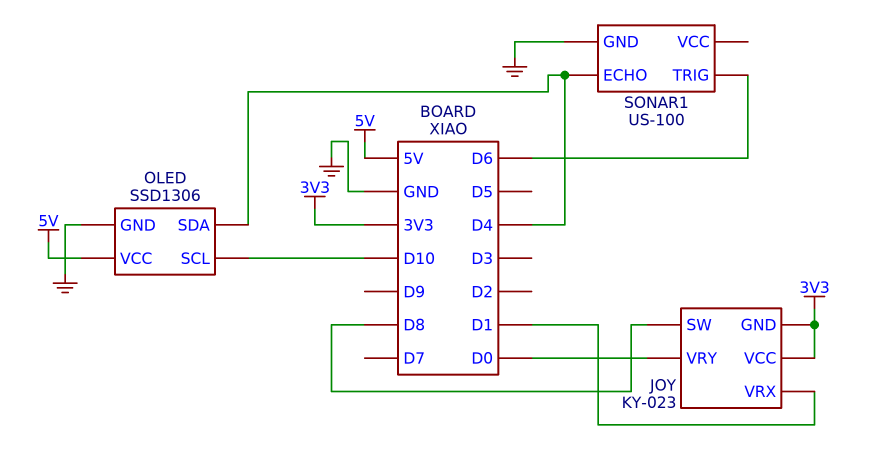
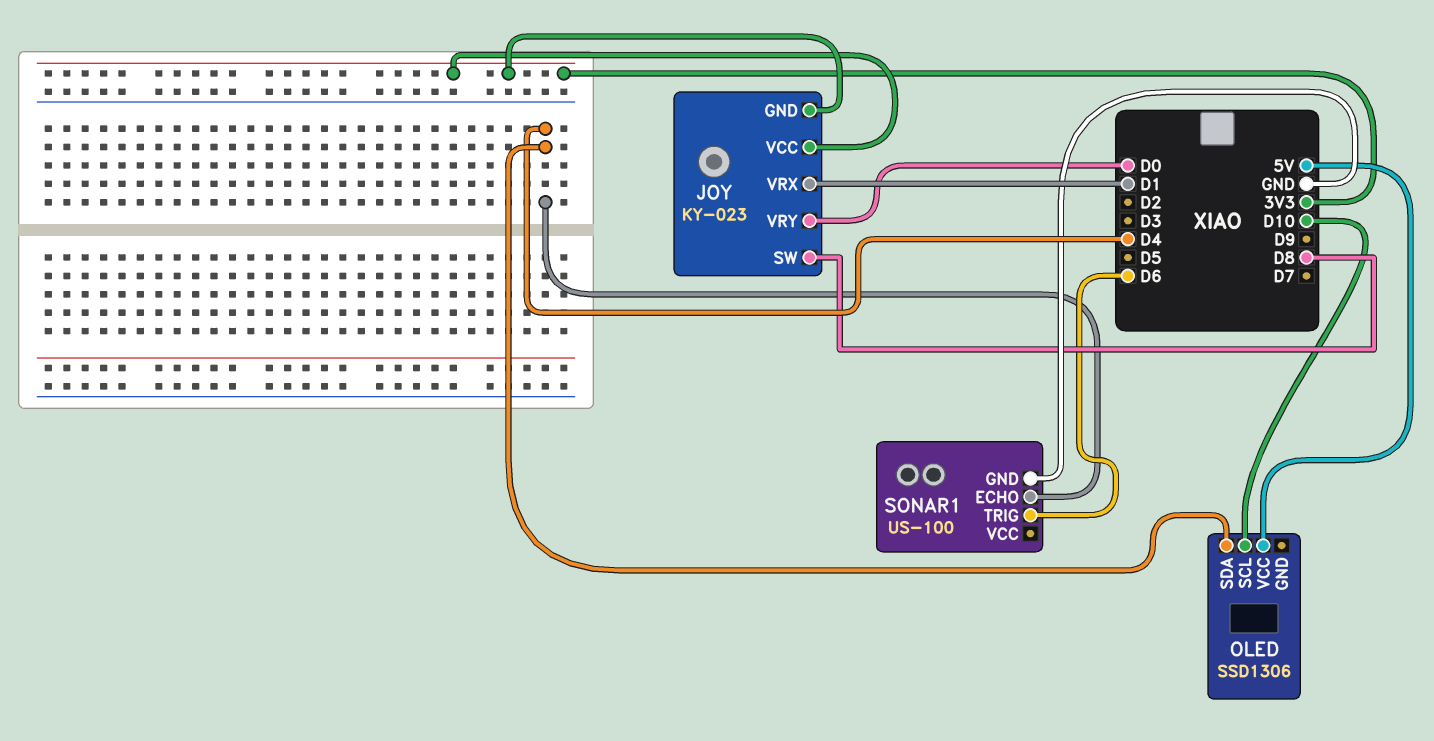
OLED pin GND: GND -> none

